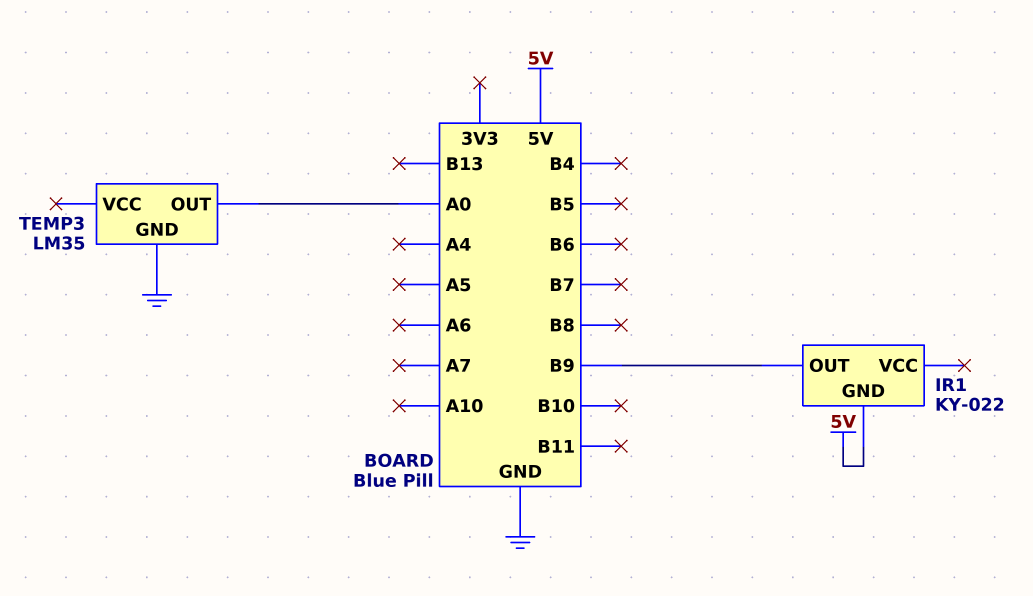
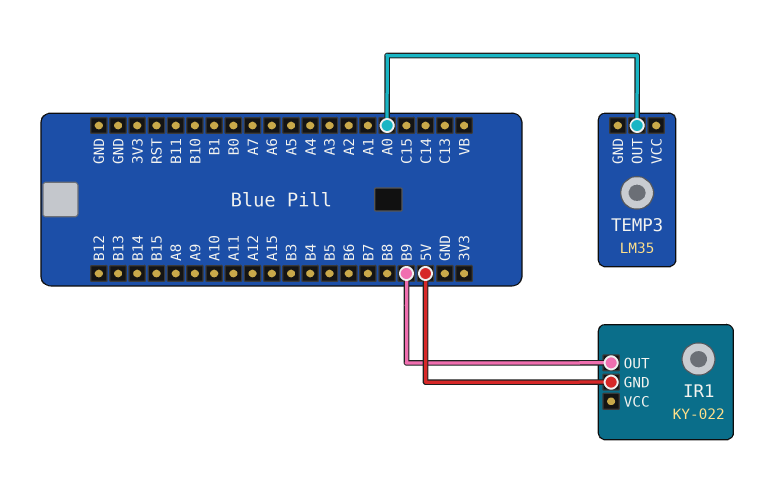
TEMP3 pin GND: GND -> none

